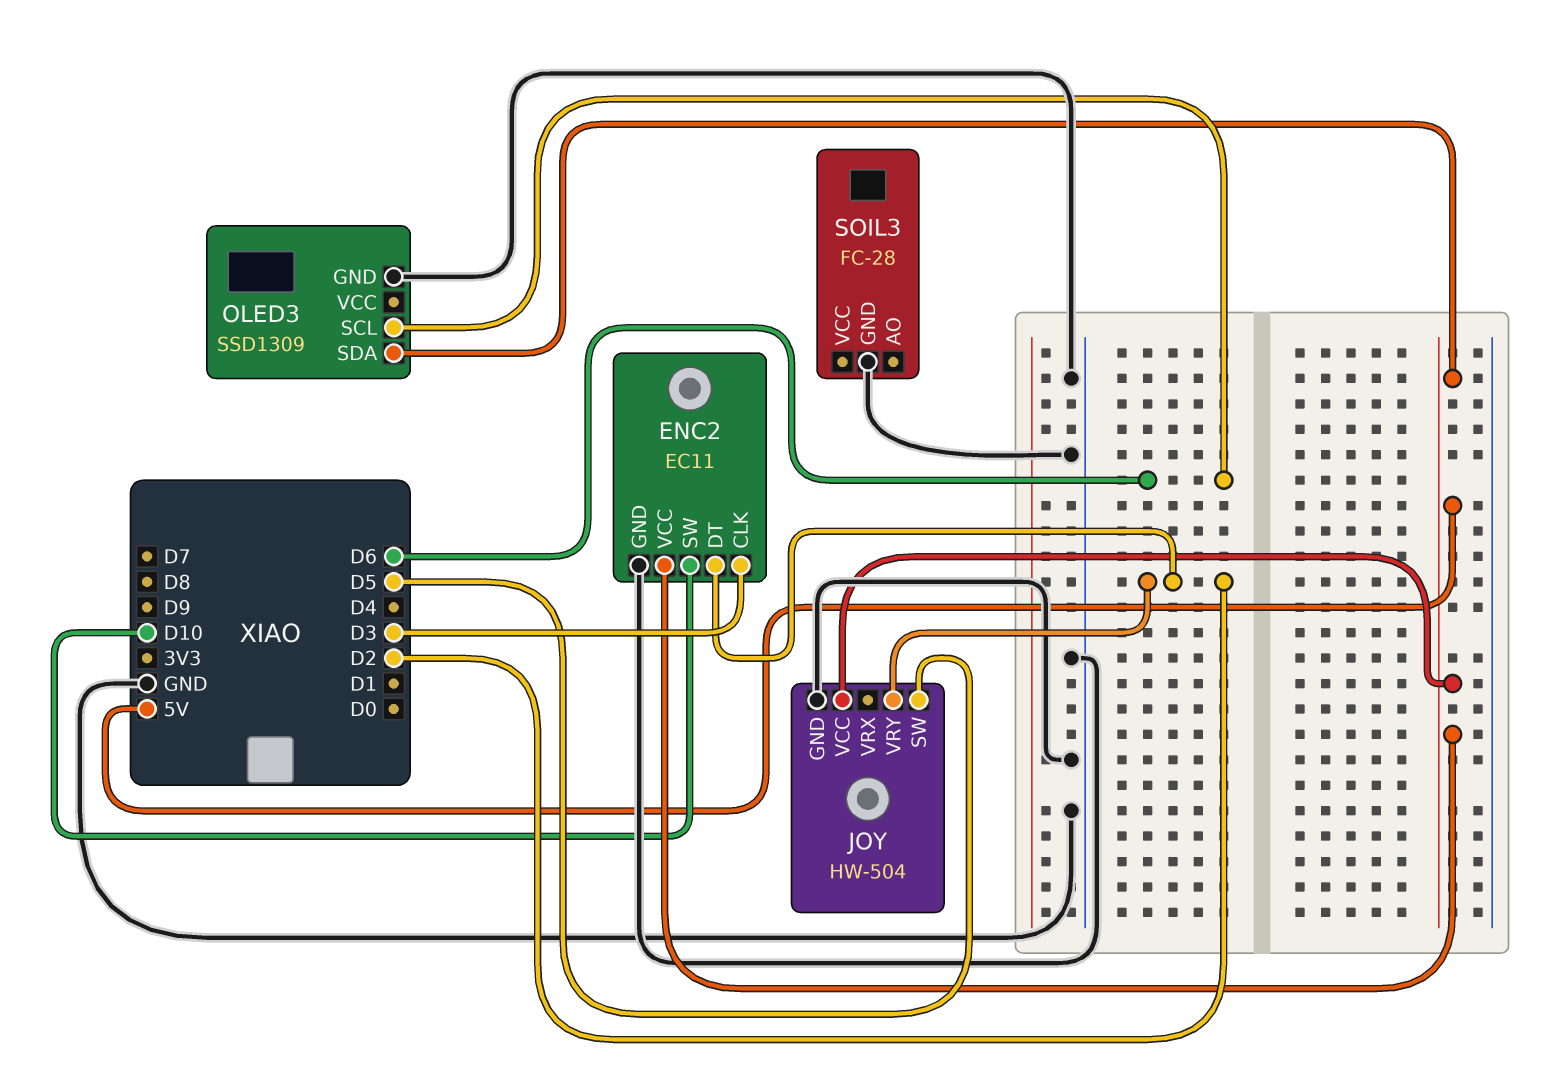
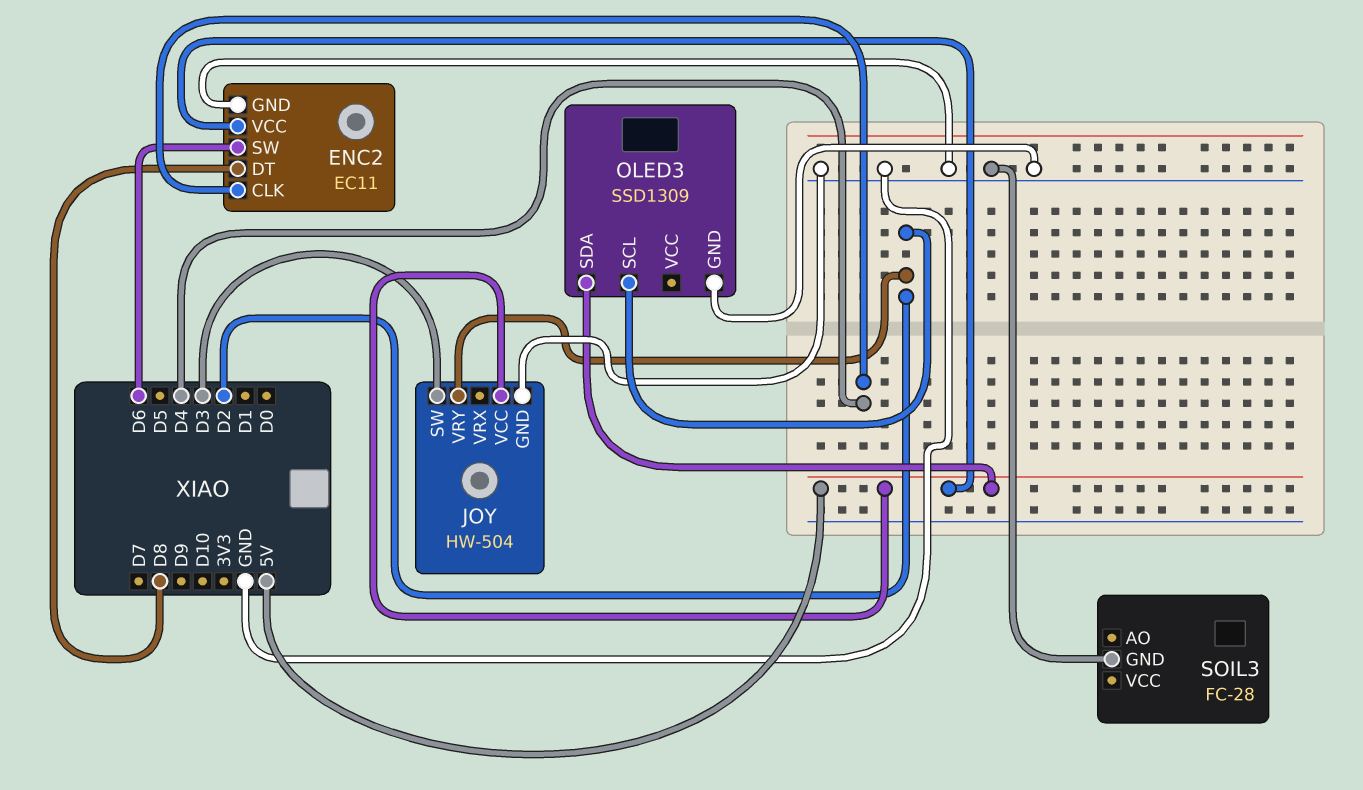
ENC2 pin CLK: D3 -> D4
ENC2 pin DT: D2 -> D8
ENC2 pin SW: D10 -> D6
JOY pin SW: D5 -> D3
OLED3 pin SCL: D6 -> D2

